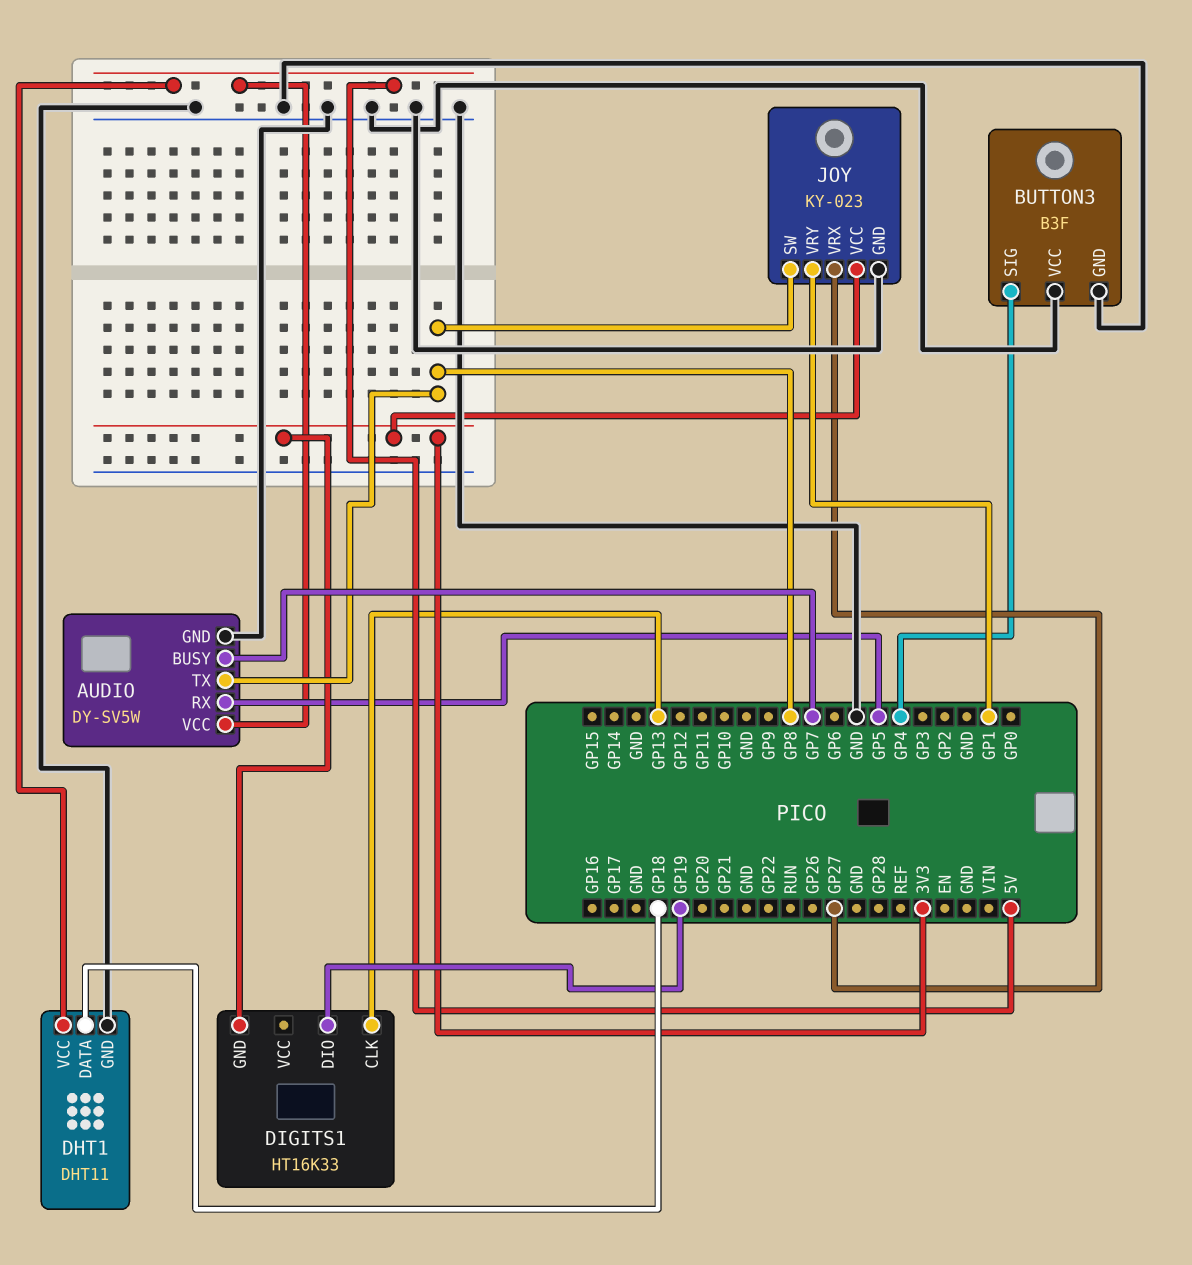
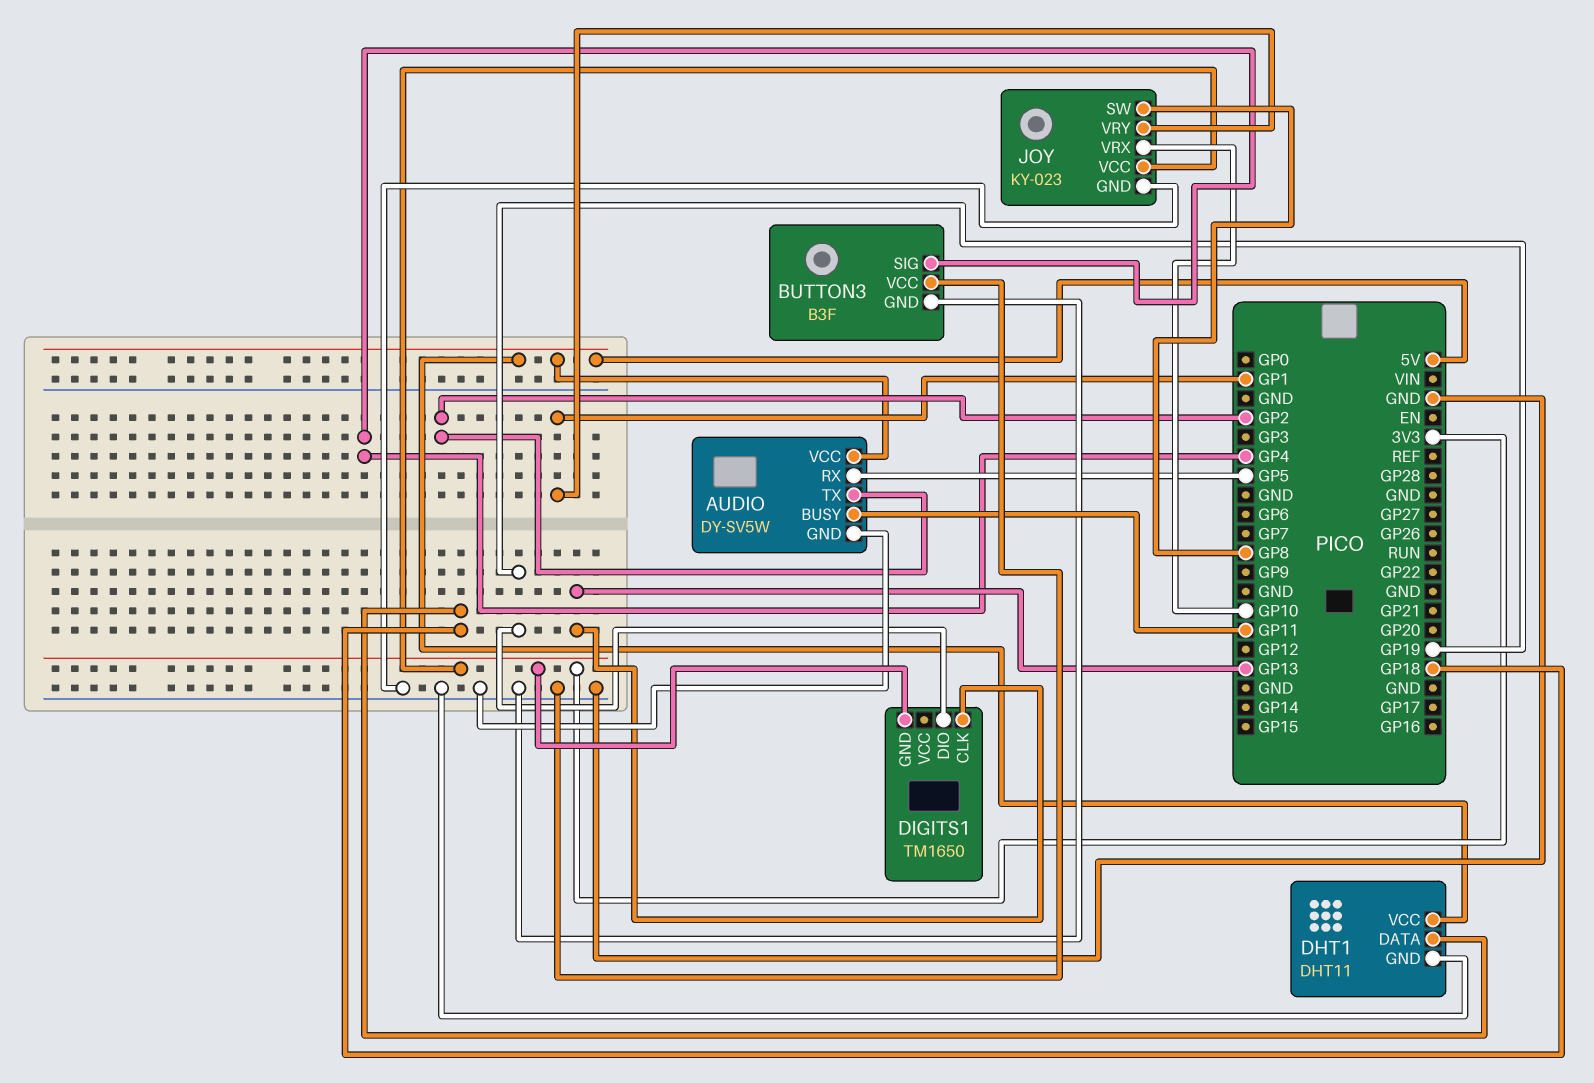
AUDIO pin BUSY: GP7 -> GP11
AUDIO pin TX: GP8 -> GP2
DIGITS1: HT16K33 -> TM1650
JOY pin VRX: GP27 -> GP10

